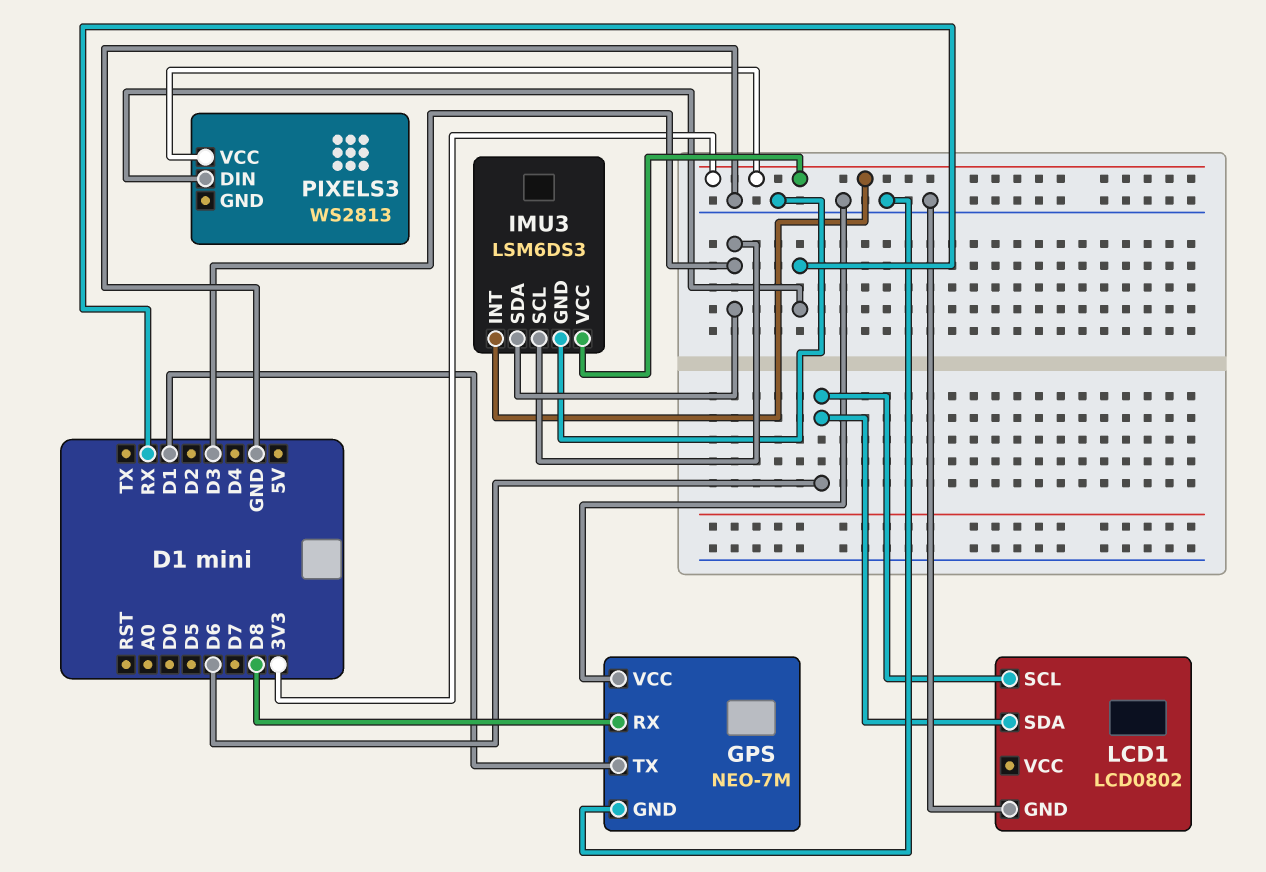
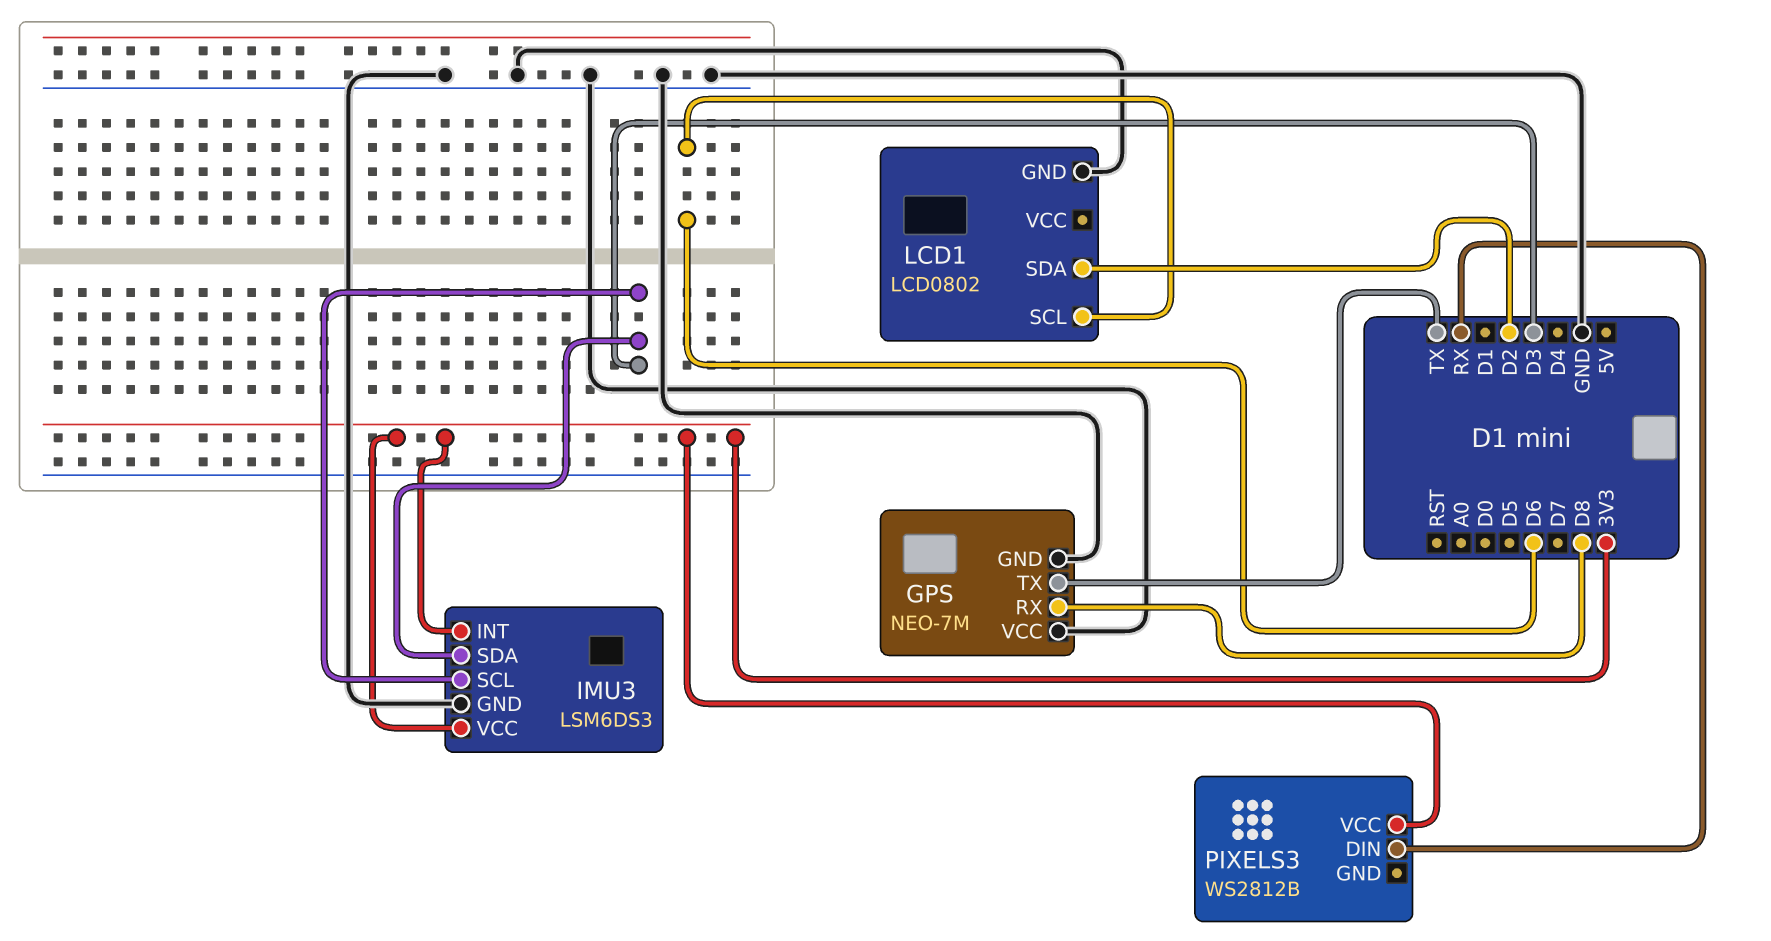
GPS pin TX: D1 -> TX
LCD1 pin SDA: D6 -> D2
PIXELS3: WS2813 -> WS2812B

